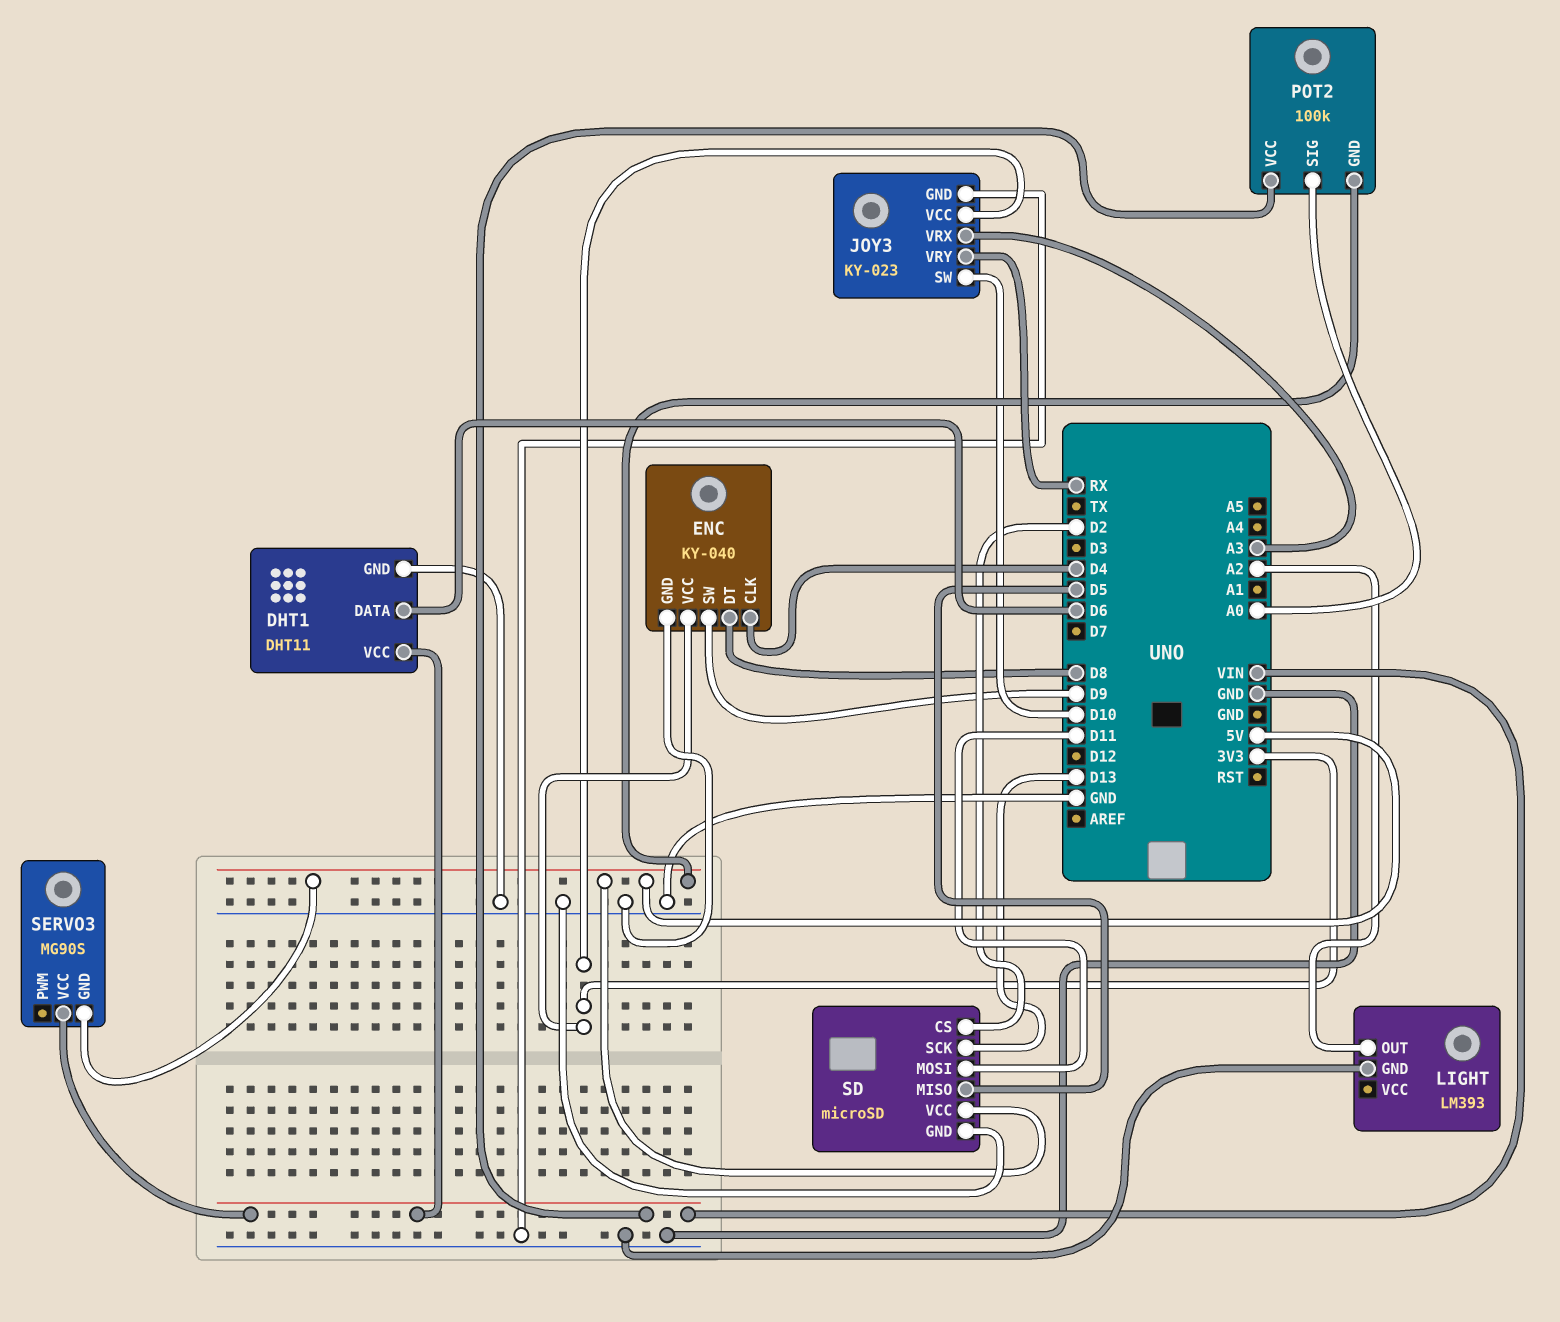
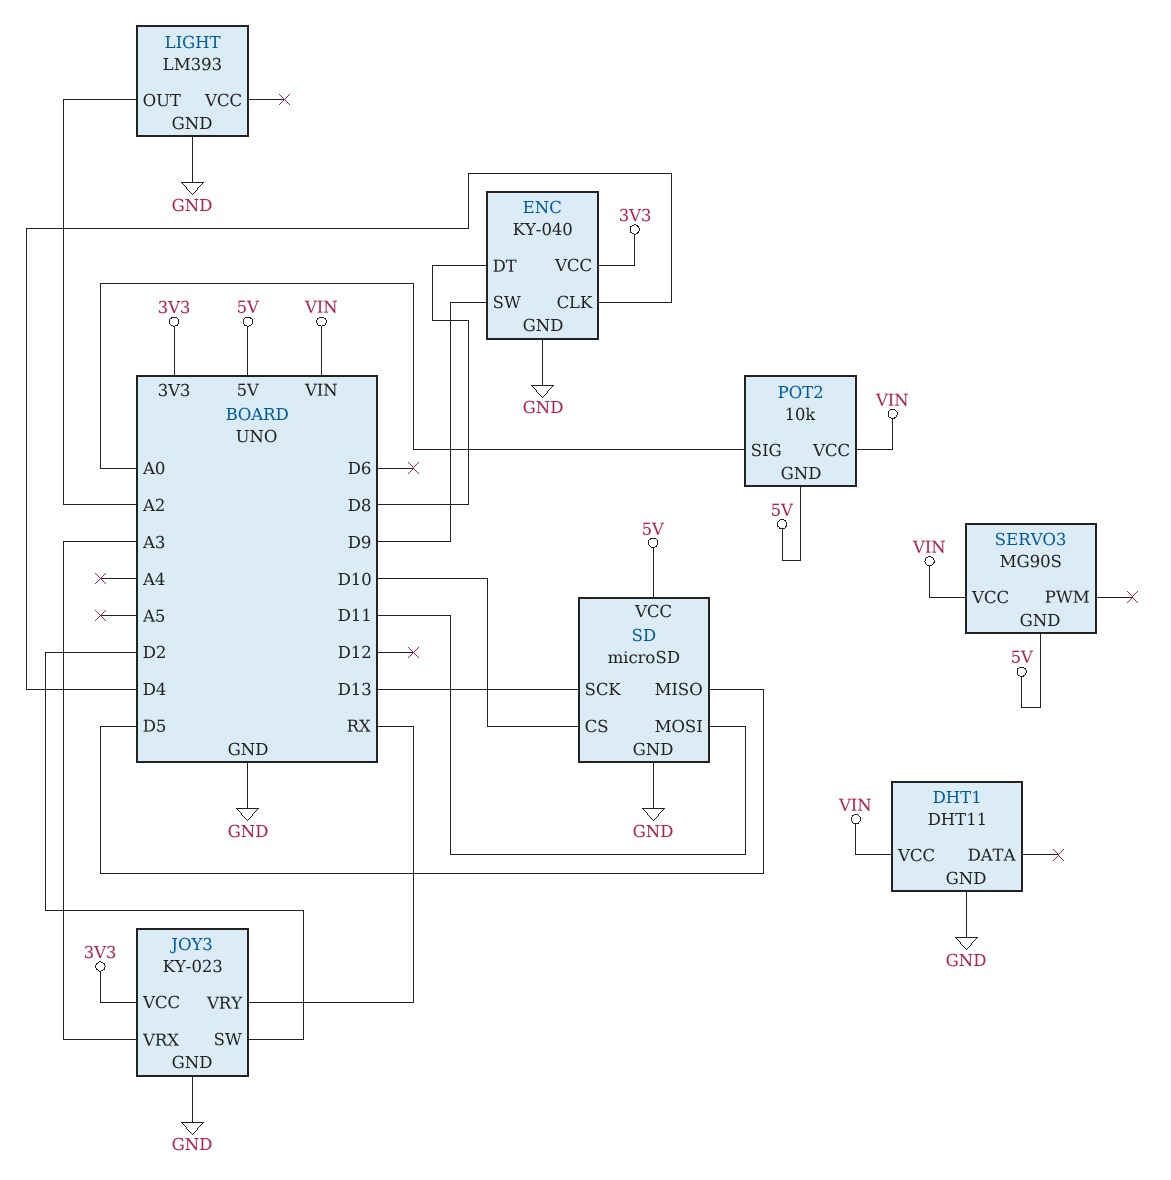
DHT1 pin DATA: D6 -> none
JOY3 pin SW: D10 -> D2
POT2: 100k -> 10k
SD pin CS: D2 -> D10

